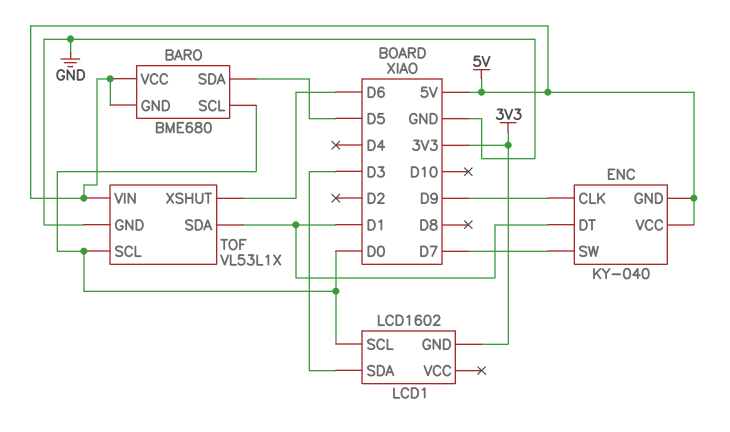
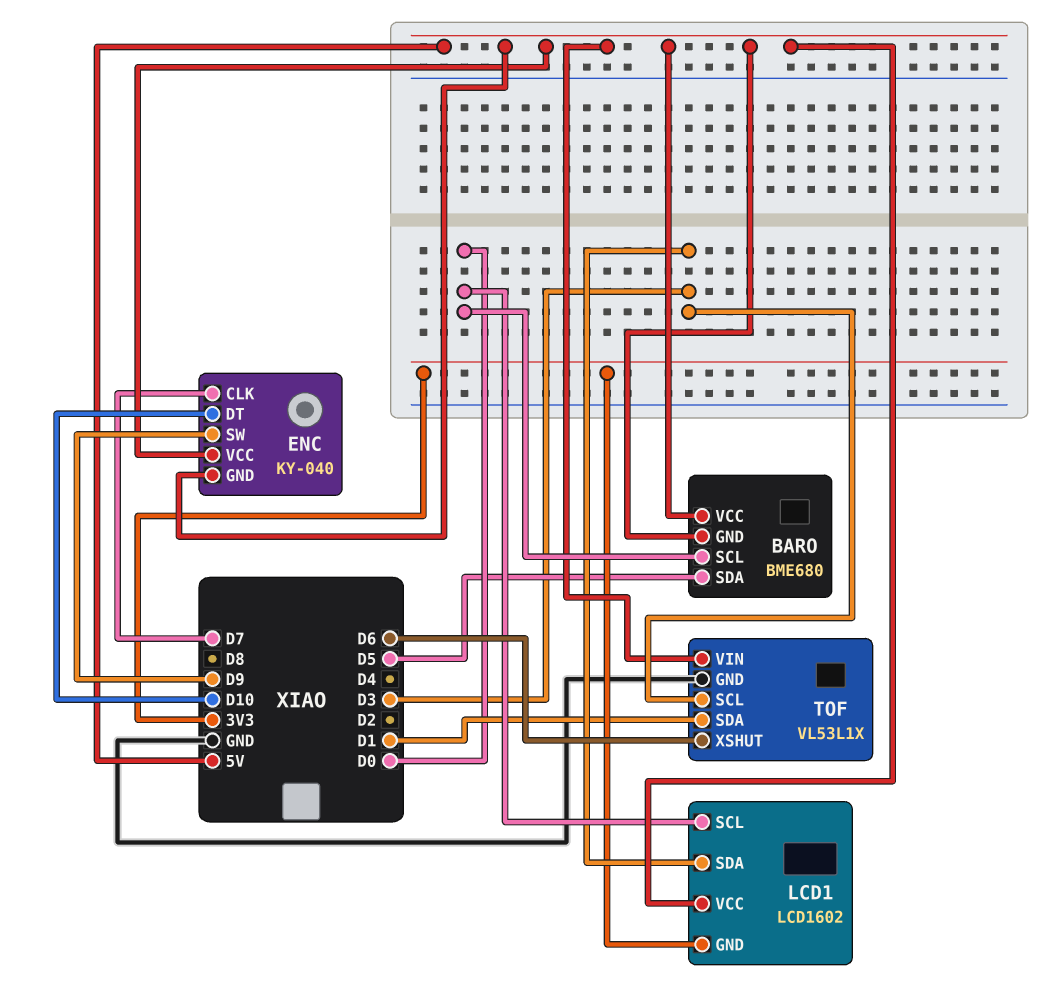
ENC pin CLK: D9 -> D7
ENC pin DT: D1 -> D10
ENC pin SW: D7 -> D9
LCD1 pin VCC: none -> 5V
TOF pin SCL: D0 -> D3

